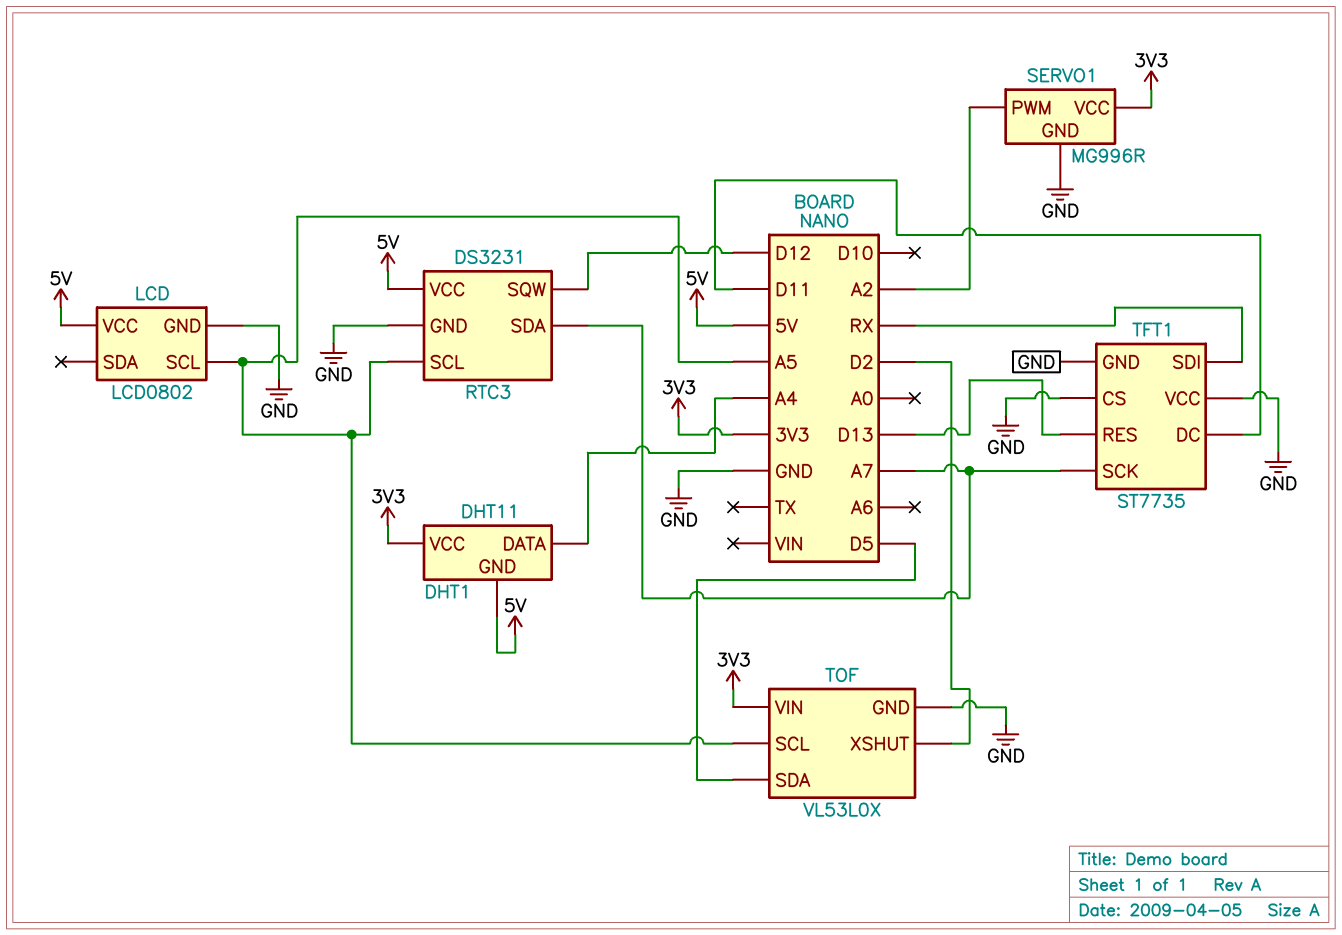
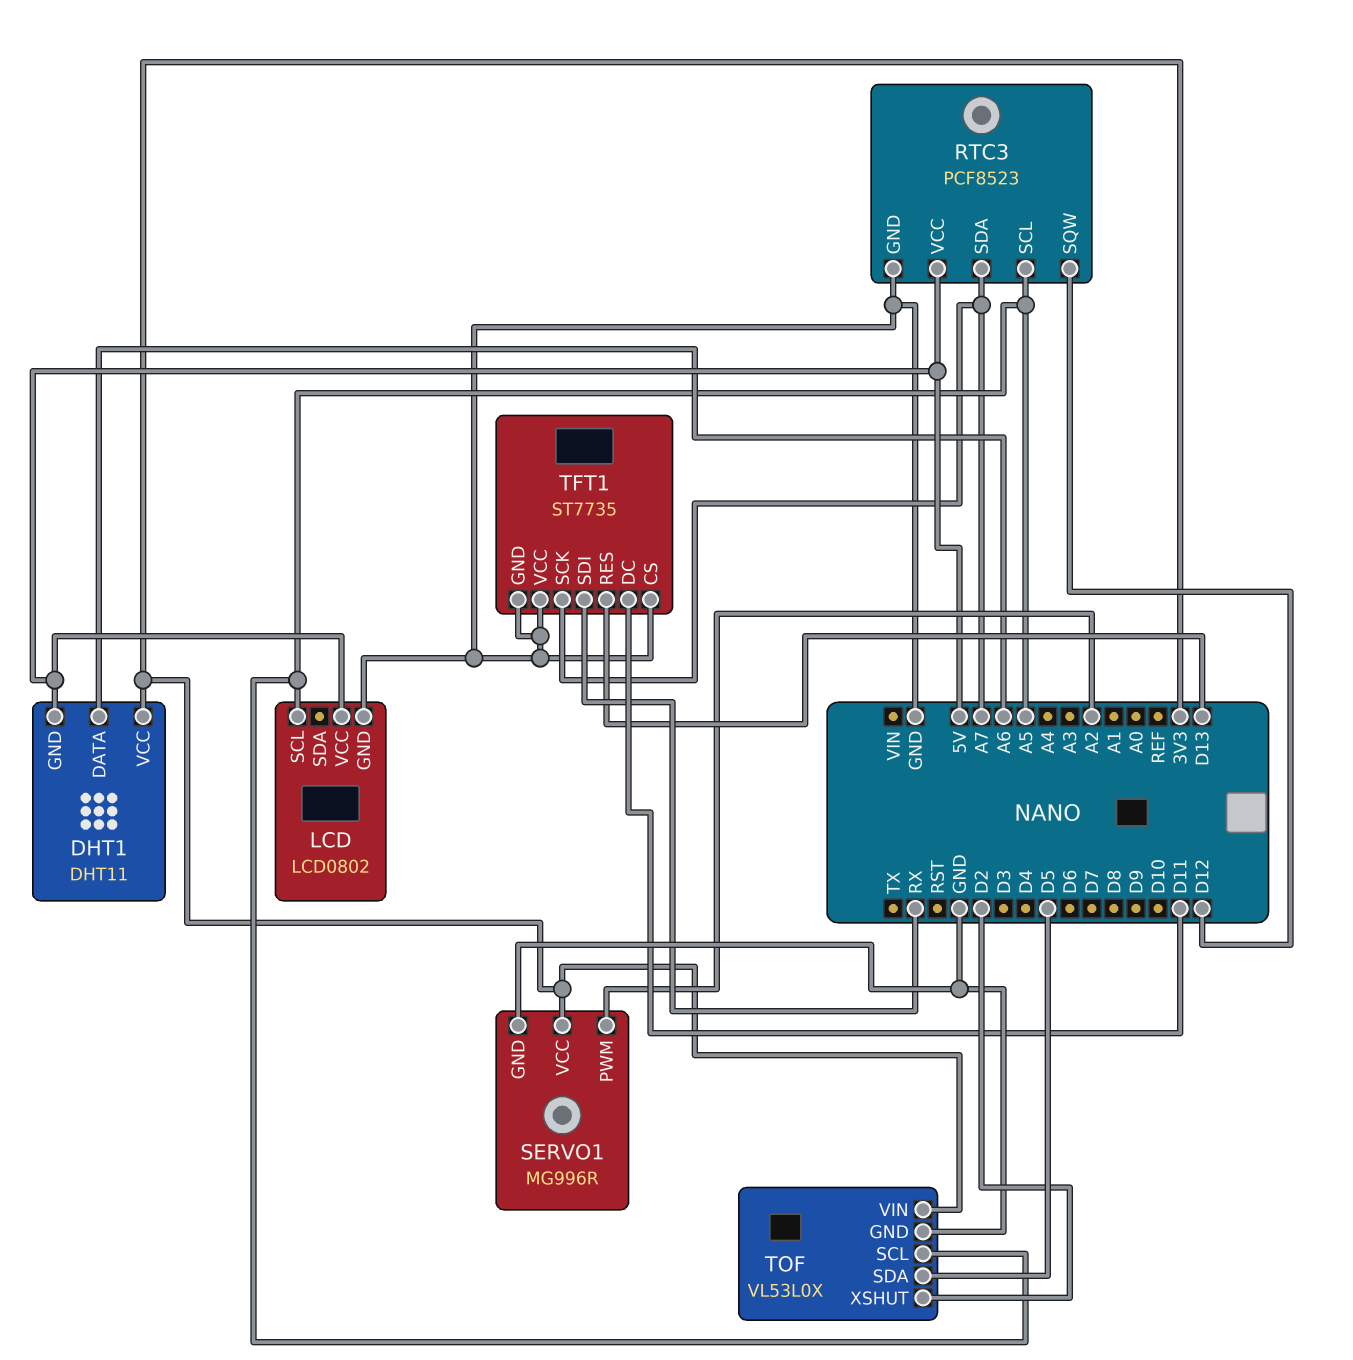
DHT1 pin DATA: A4 -> A6
RTC3: DS3231 -> PCF8523

